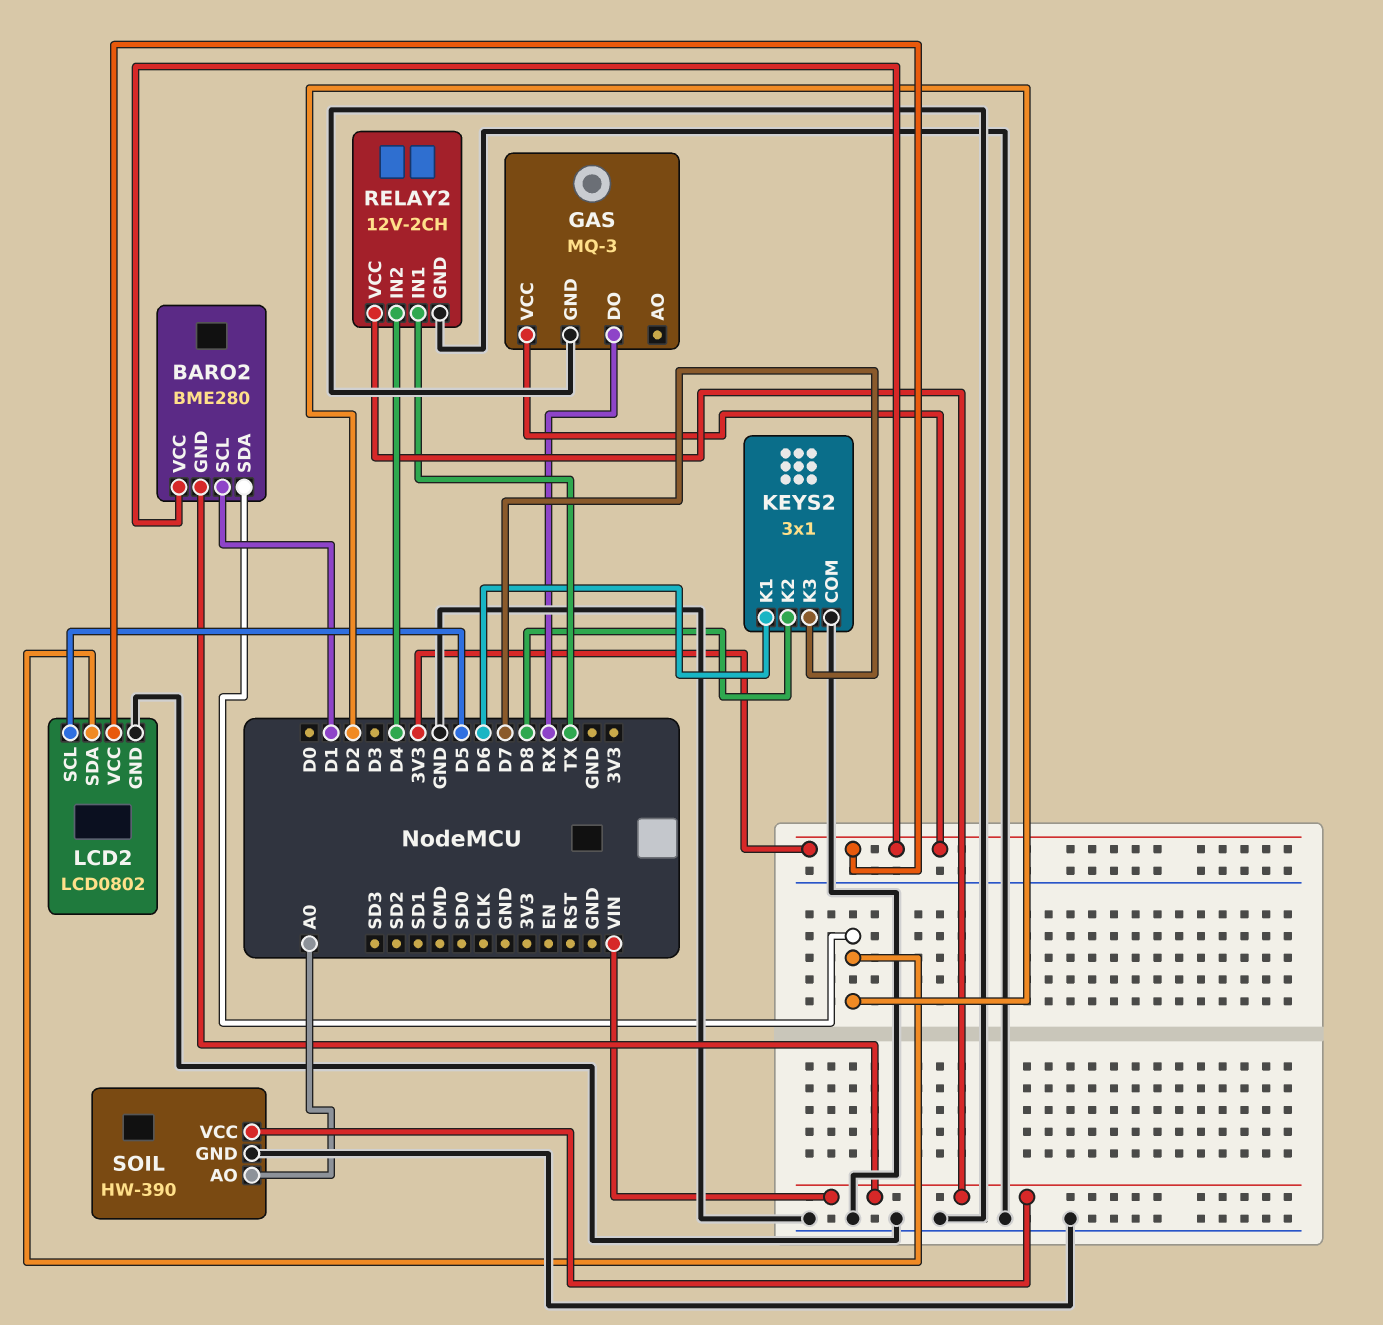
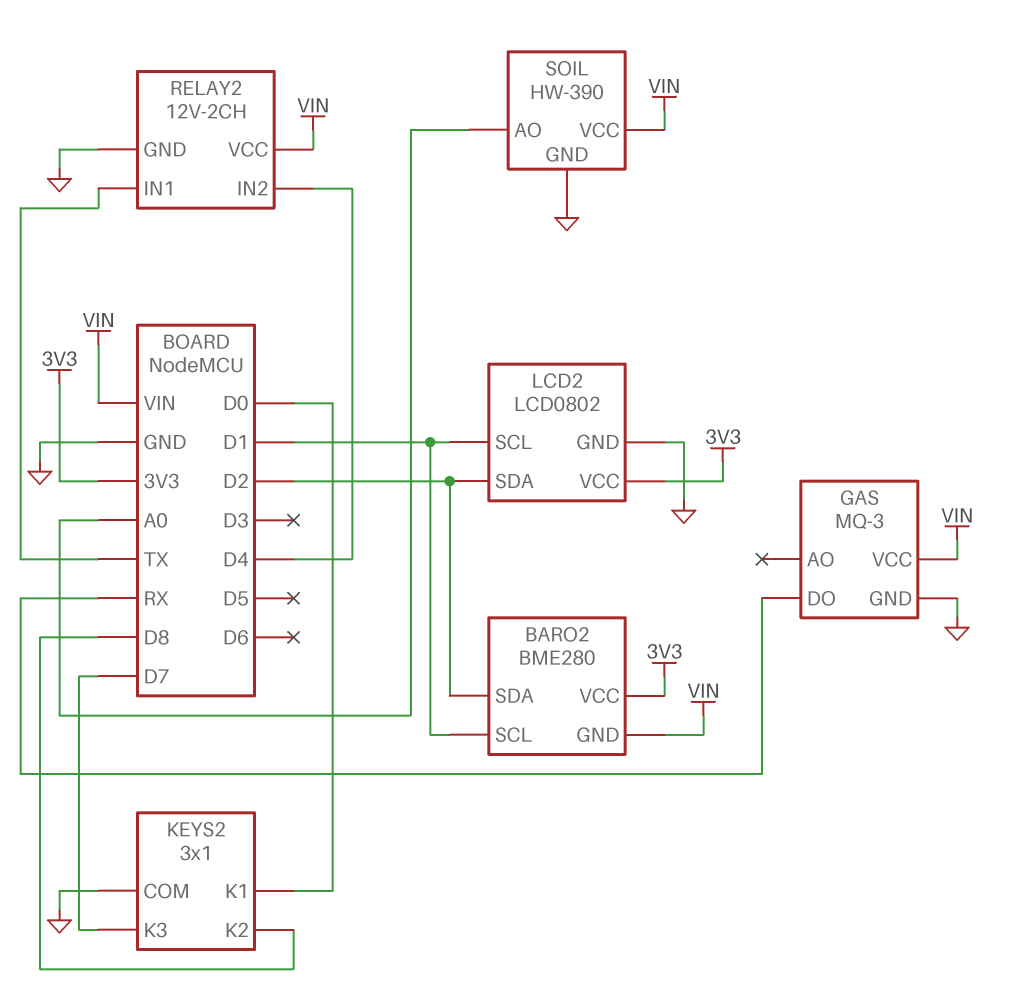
GAS pin VCC: 3V3 -> VIN
KEYS2 pin K1: D6 -> D0
LCD2 pin SCL: D5 -> D1

